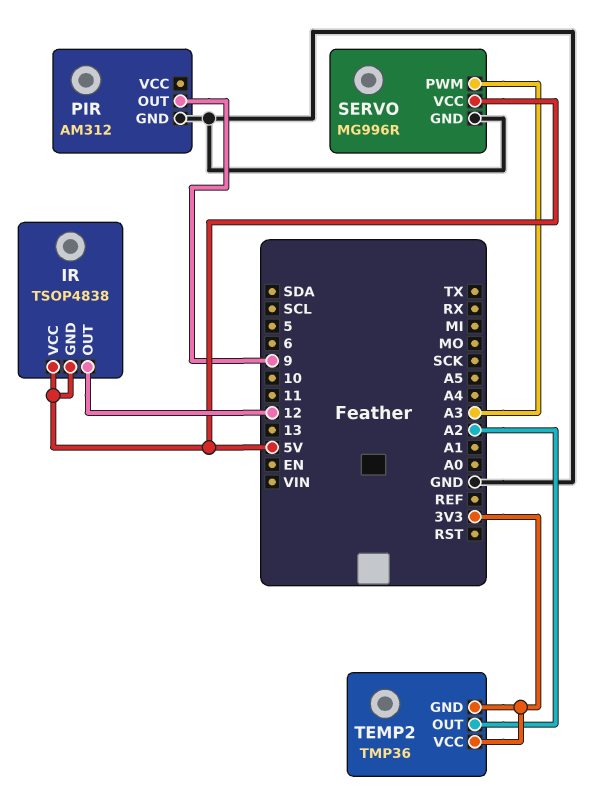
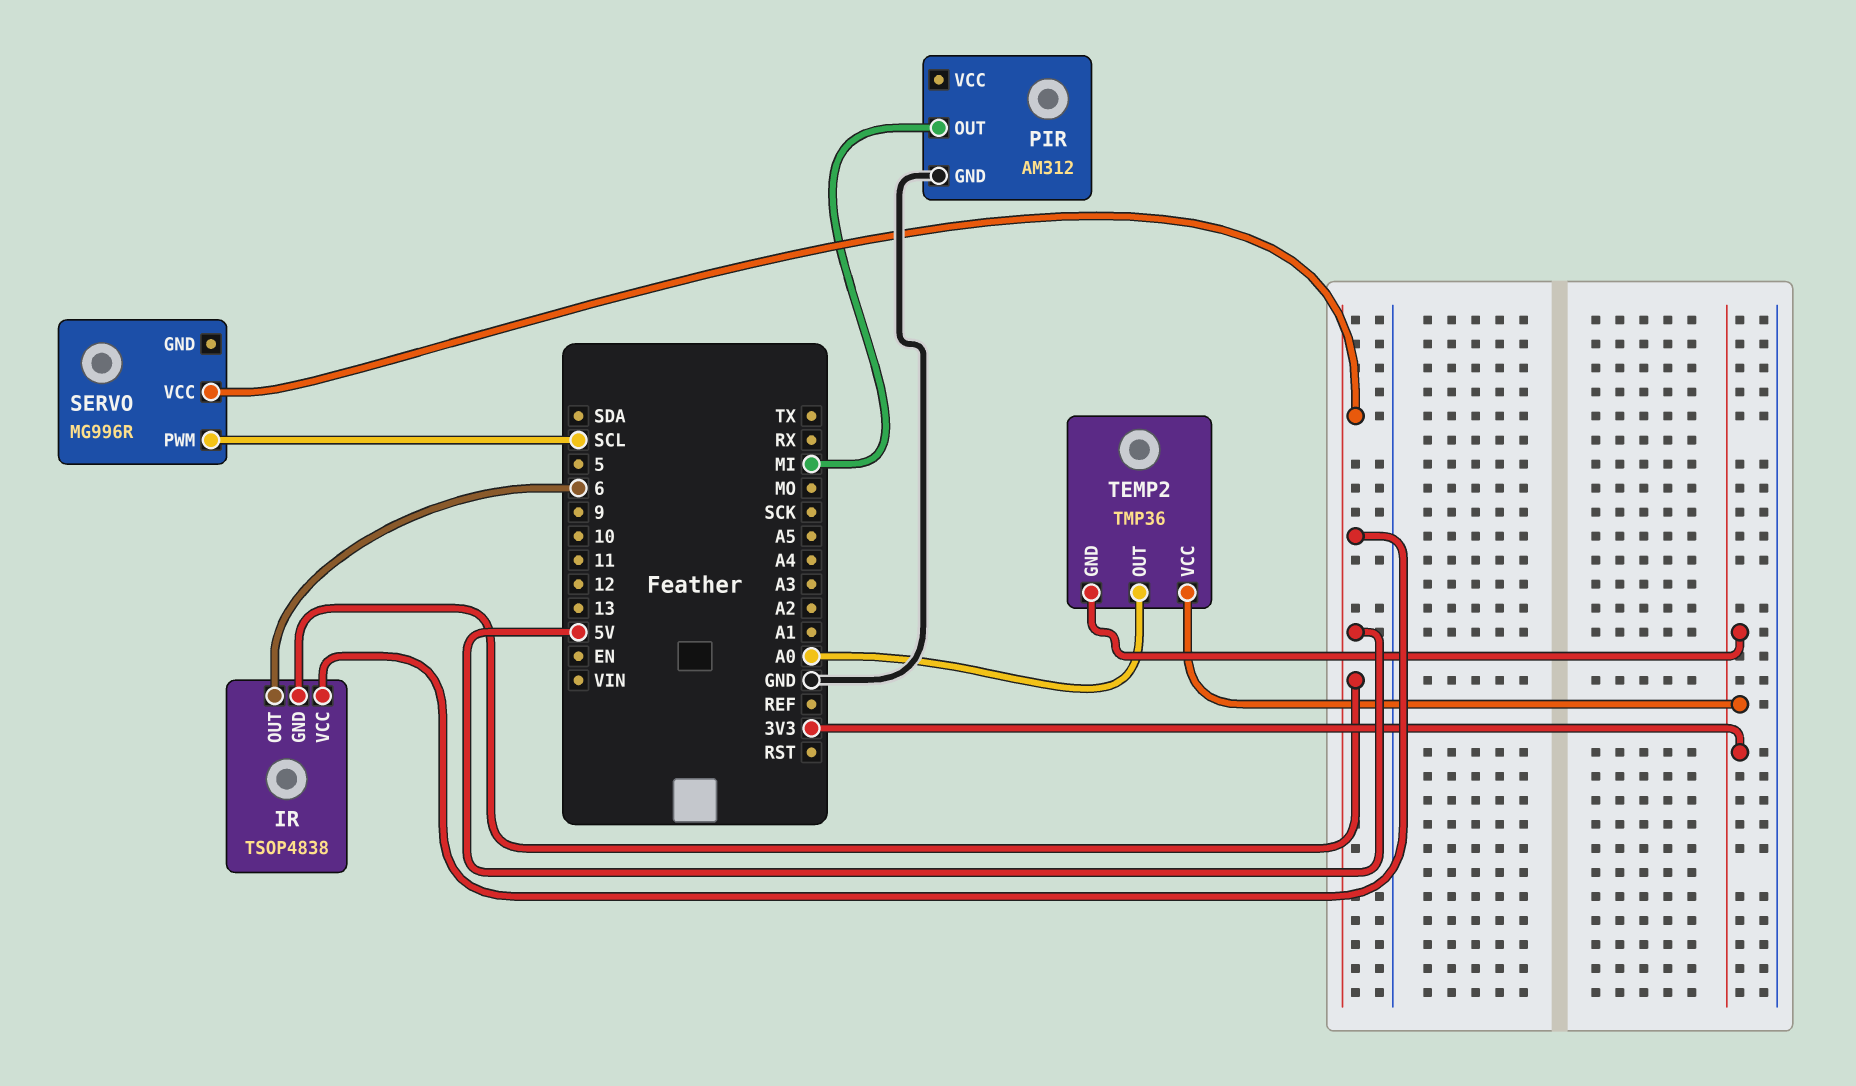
IR pin OUT: 12 -> 6
PIR pin OUT: 9 -> MI
SERVO pin GND: GND -> none
SERVO pin PWM: A3 -> SCL
TEMP2 pin OUT: A2 -> A0

